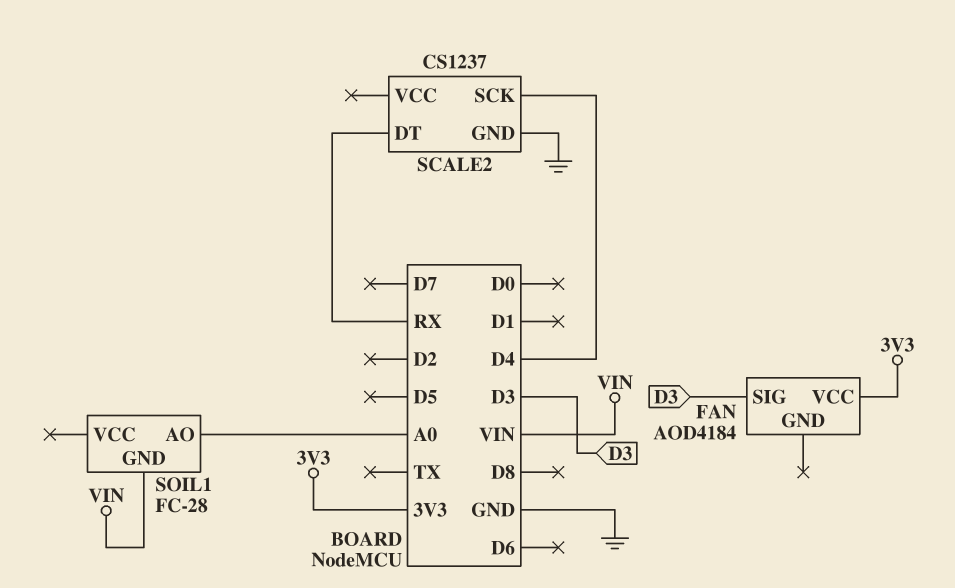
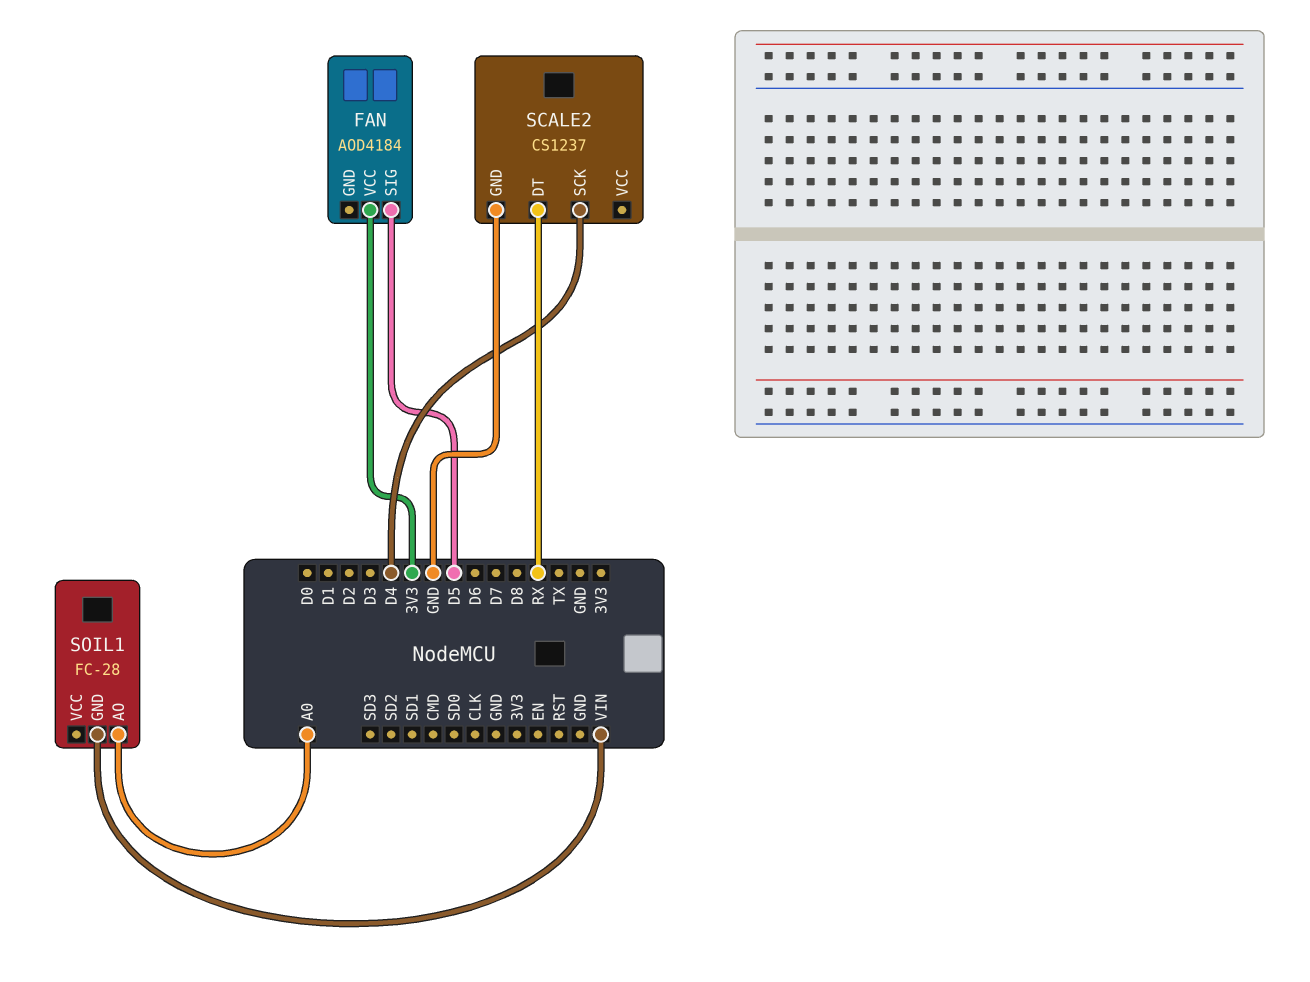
FAN pin SIG: D3 -> D5

